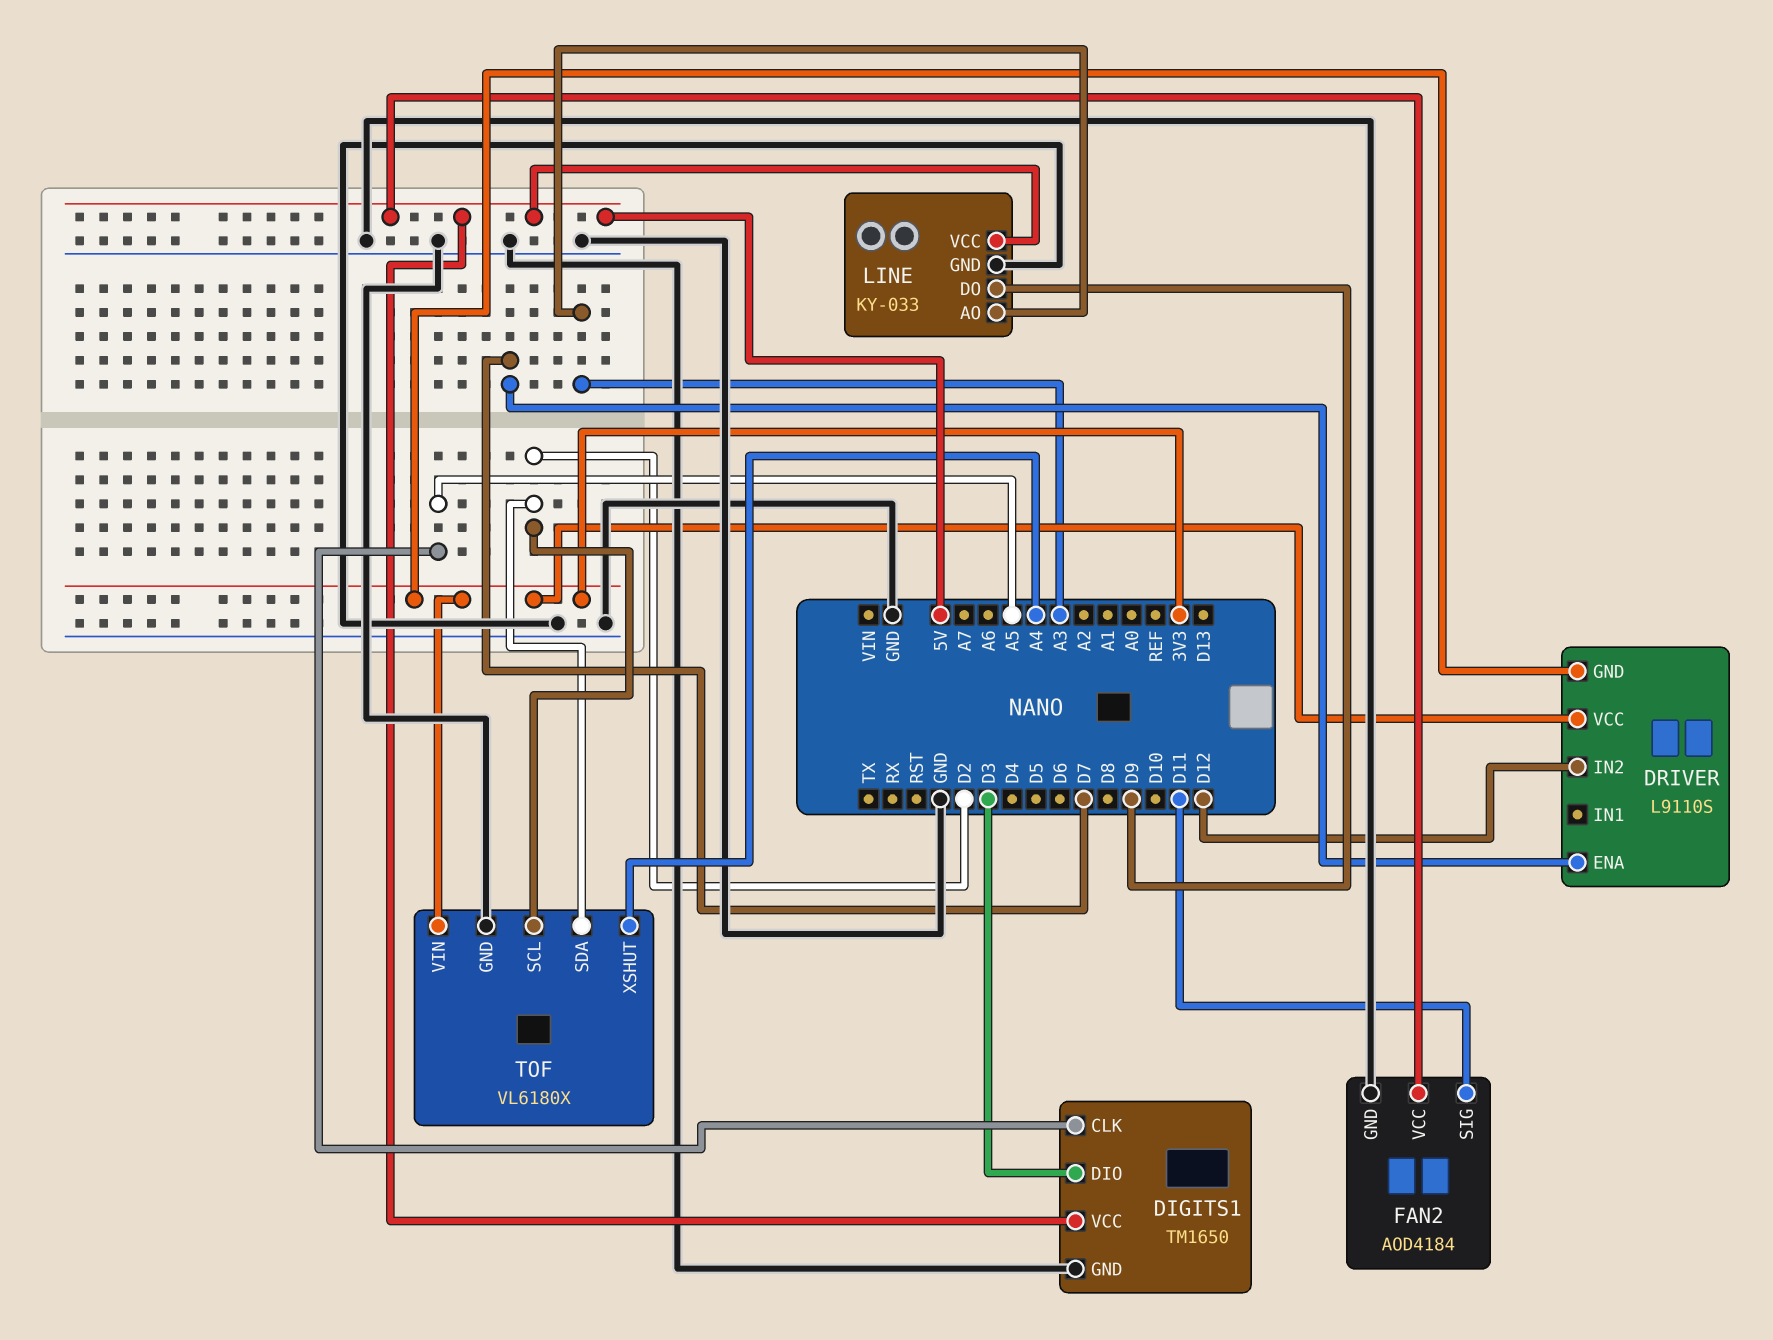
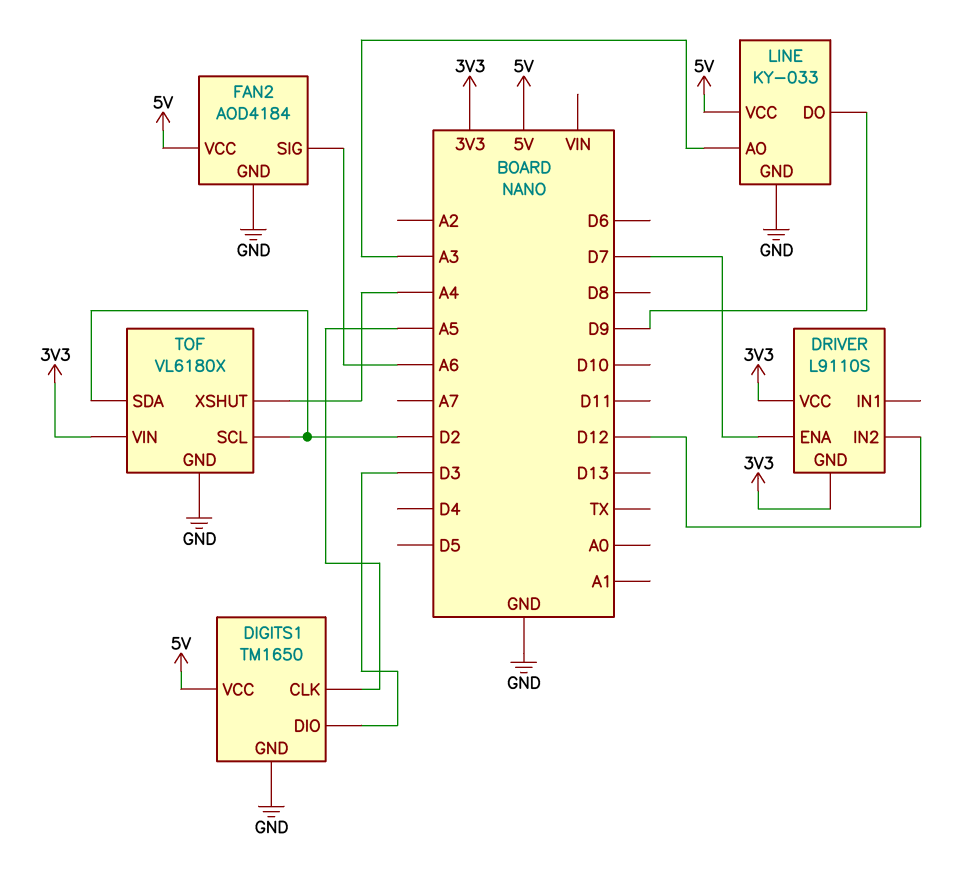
FAN2 pin SIG: D11 -> A6

